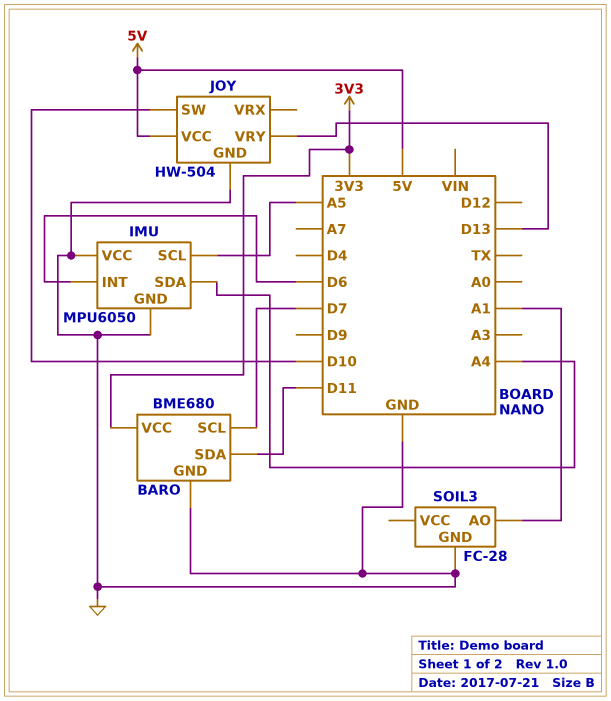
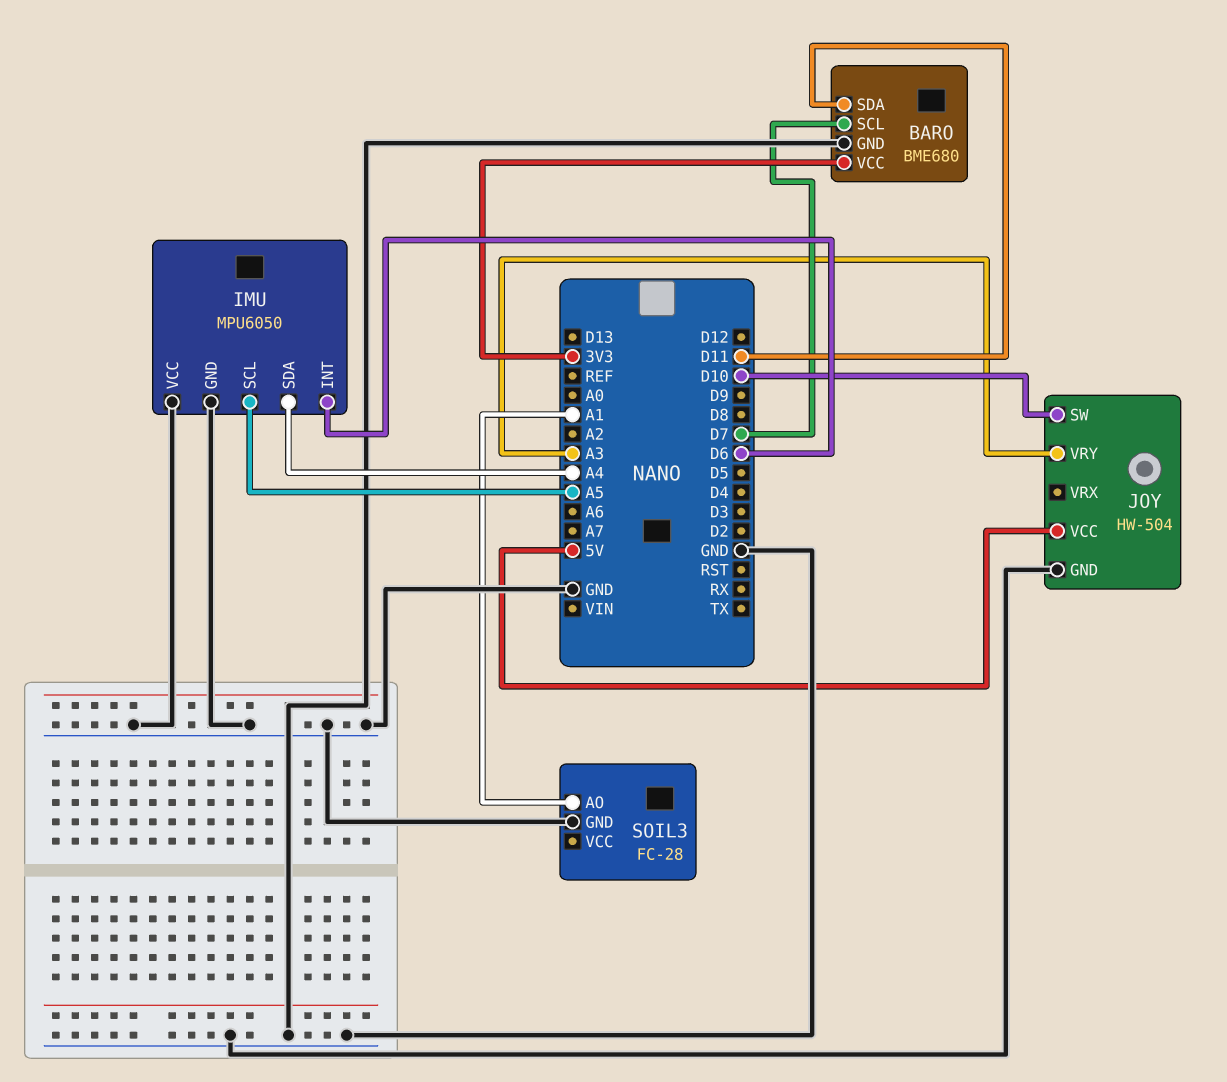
JOY pin VRY: D13 -> A3

